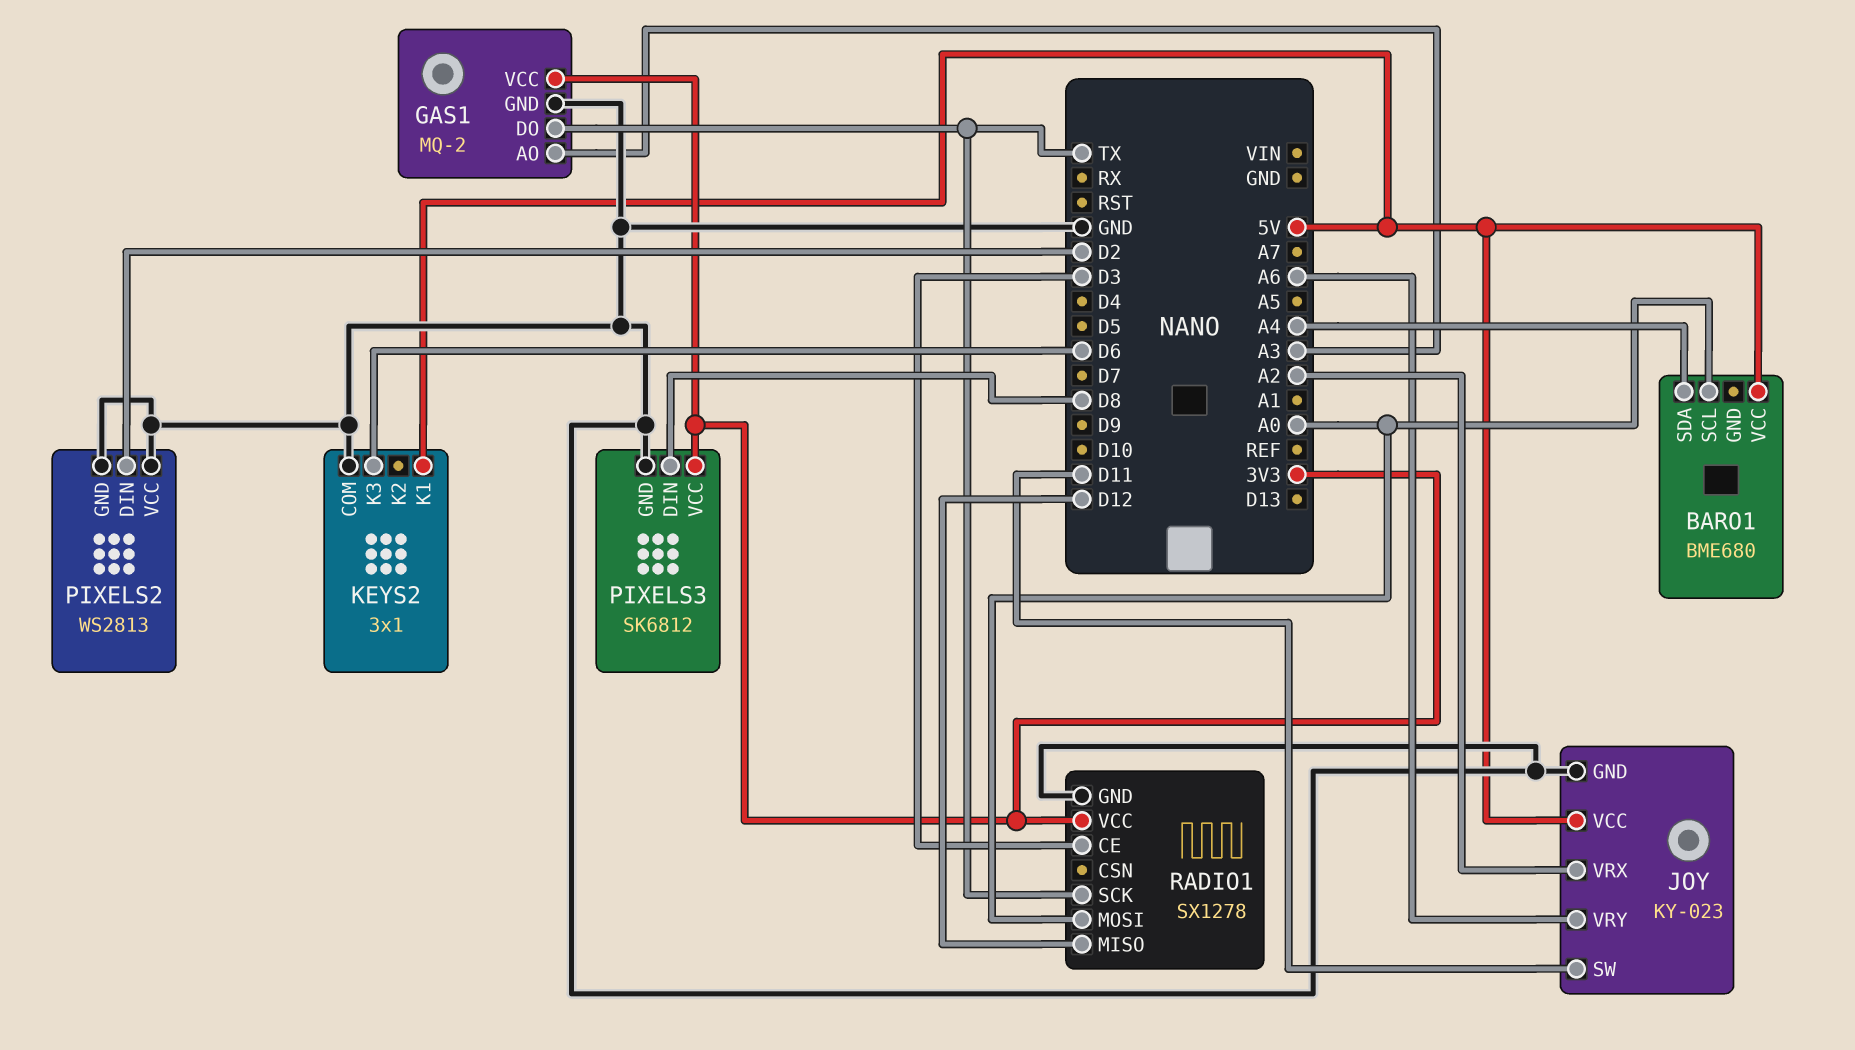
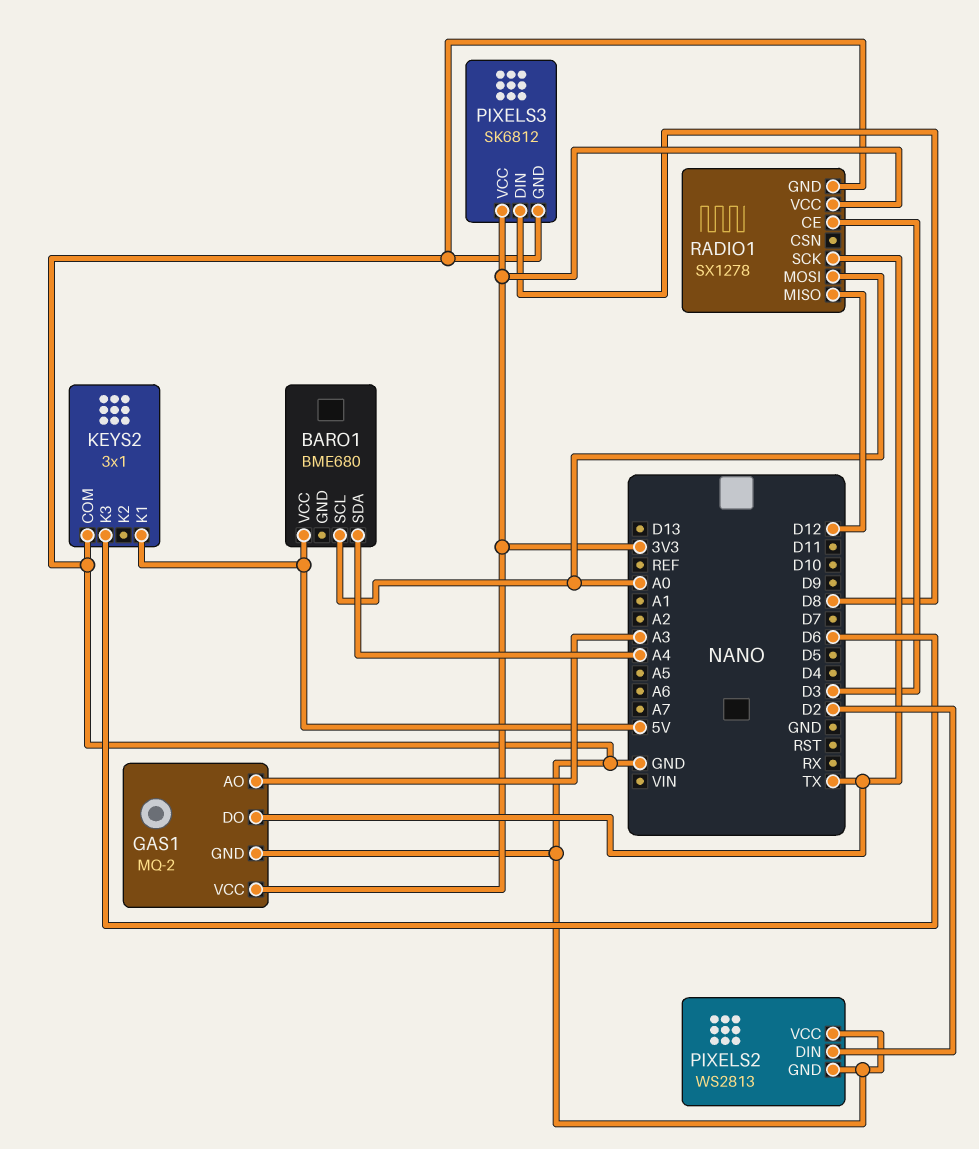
JOY: KY-023 -> none
JOY pin GND: GND -> none
JOY pin SW: D11 -> none
JOY pin VCC: 5V -> none
JOY pin VRX: A2 -> none
JOY pin VRY: A6 -> none

